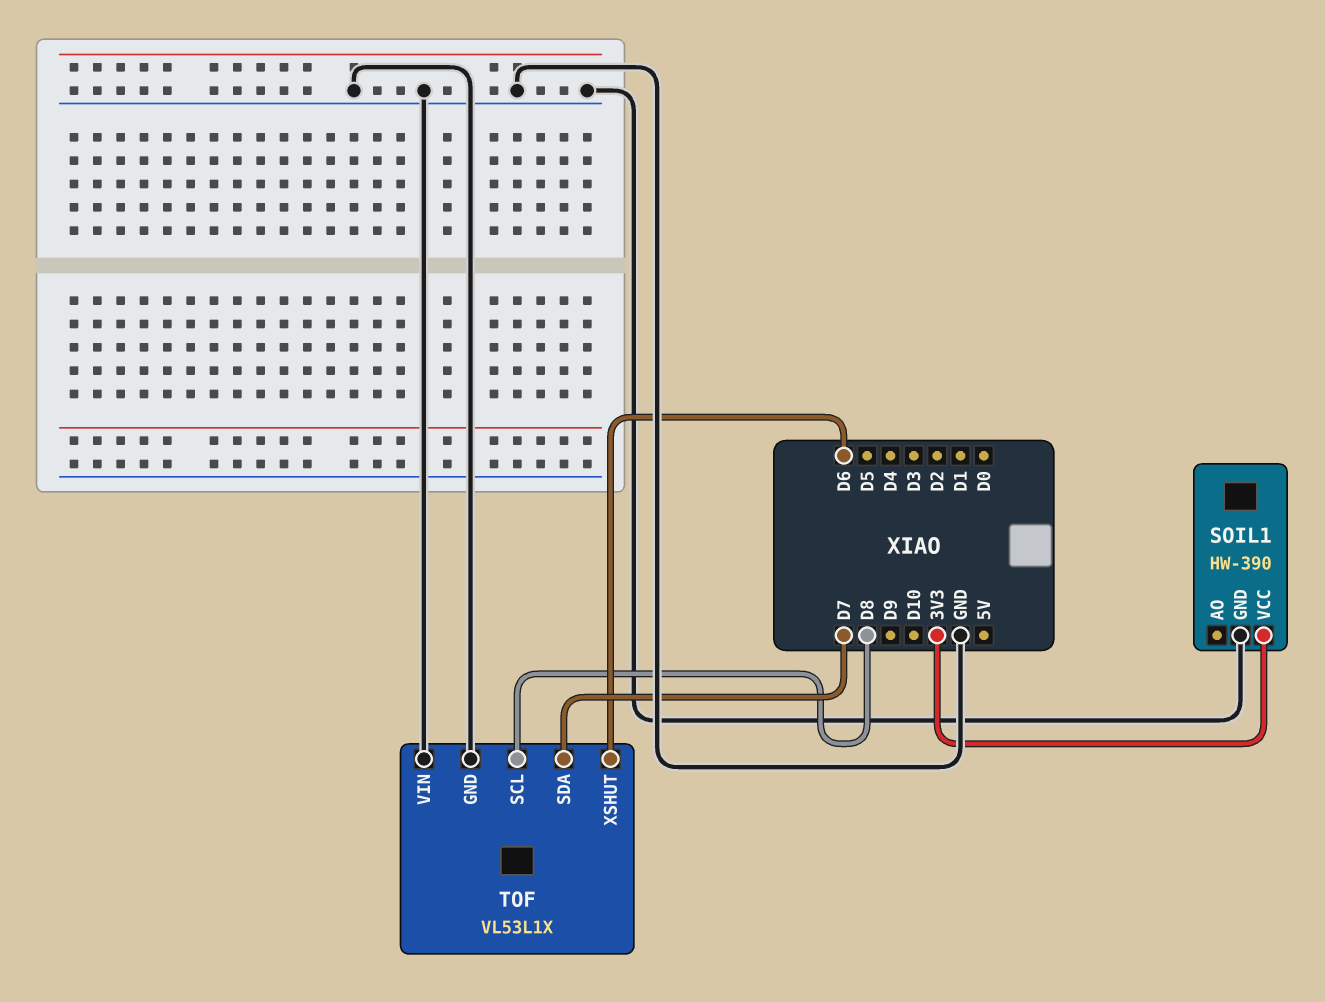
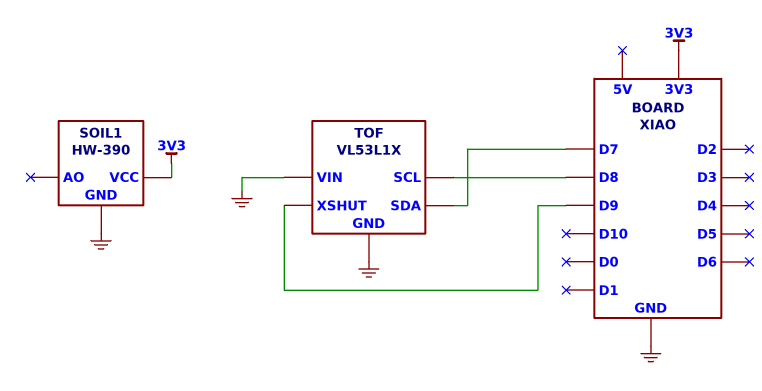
TOF pin XSHUT: D6 -> D9

